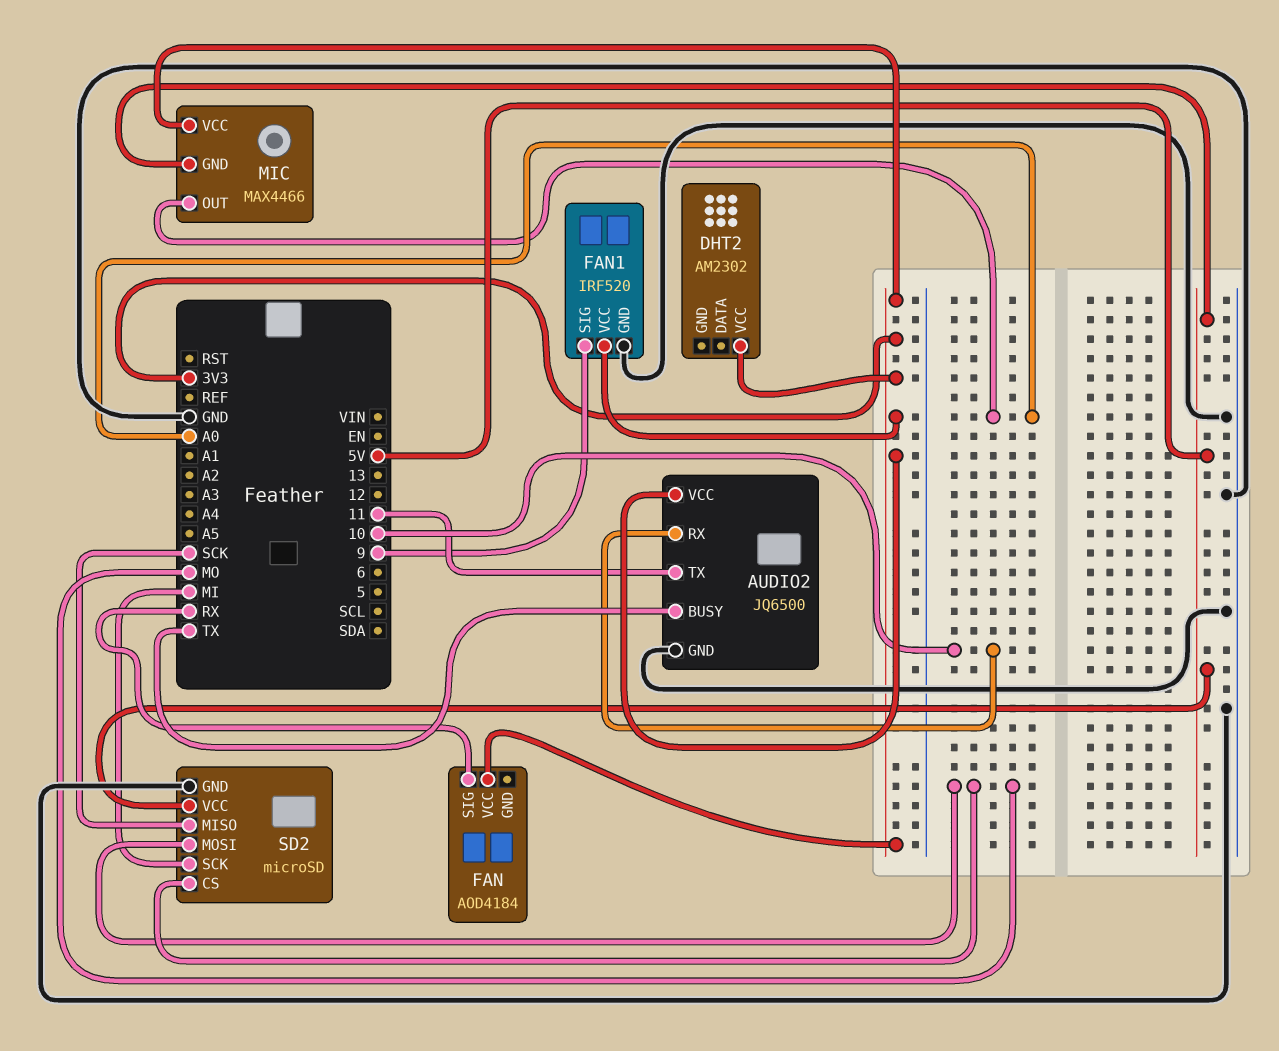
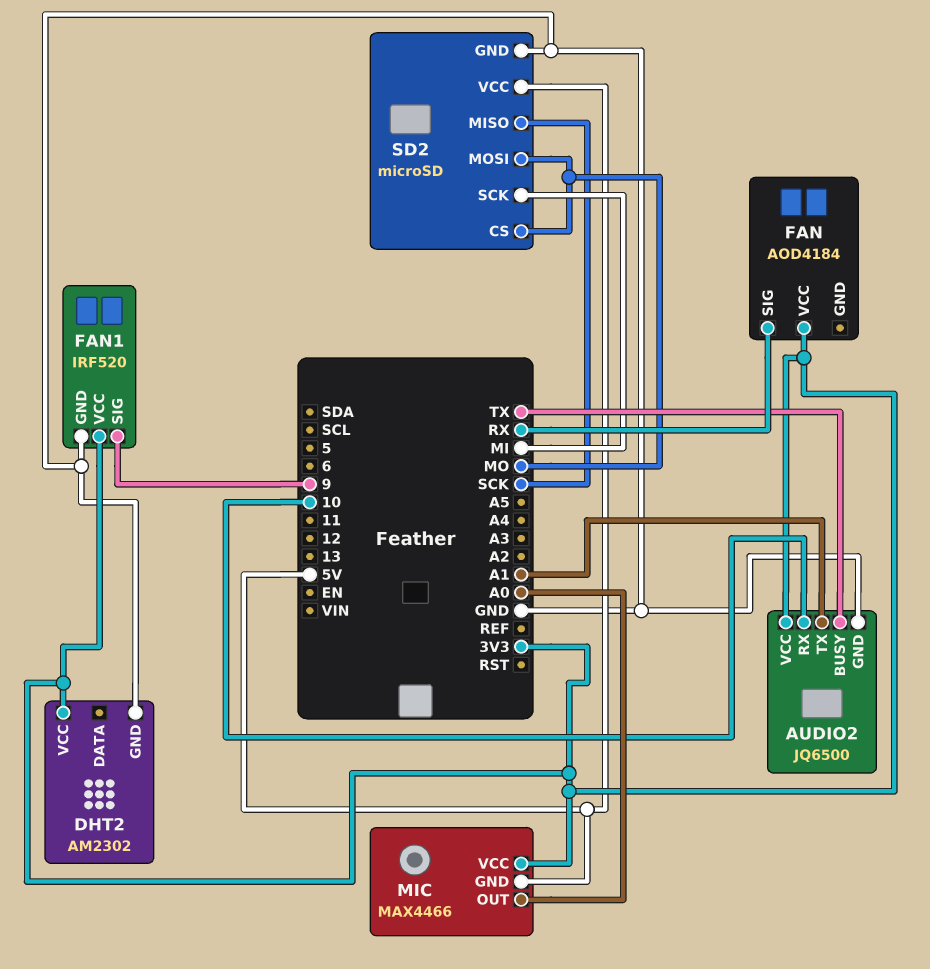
AUDIO2 pin TX: 11 -> A1
DHT2 pin GND: none -> GND

